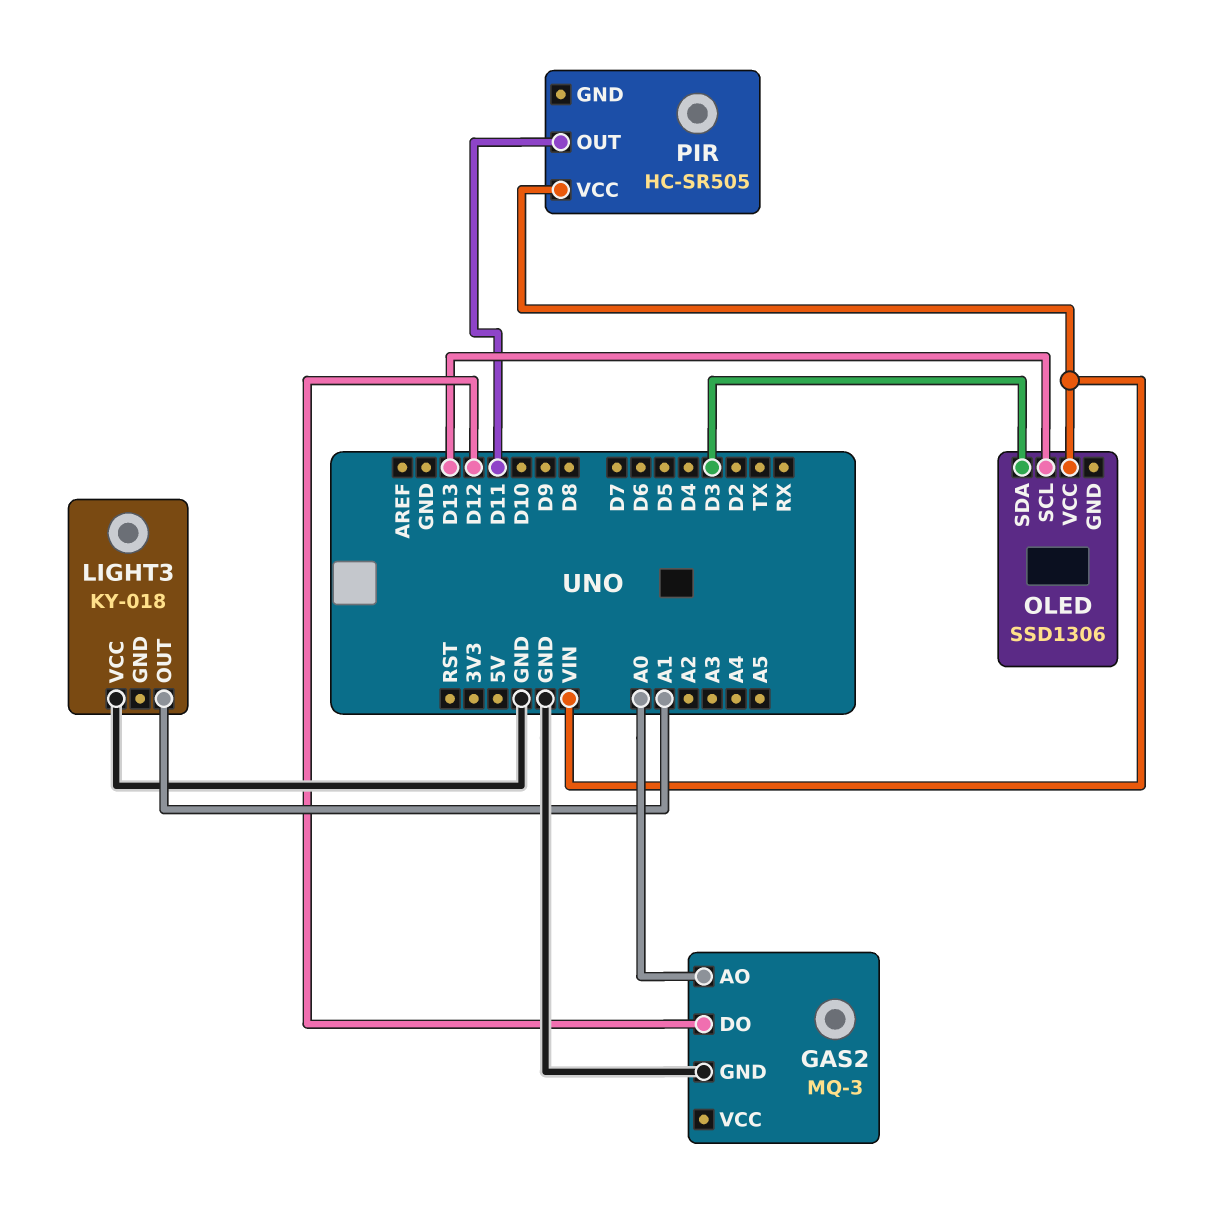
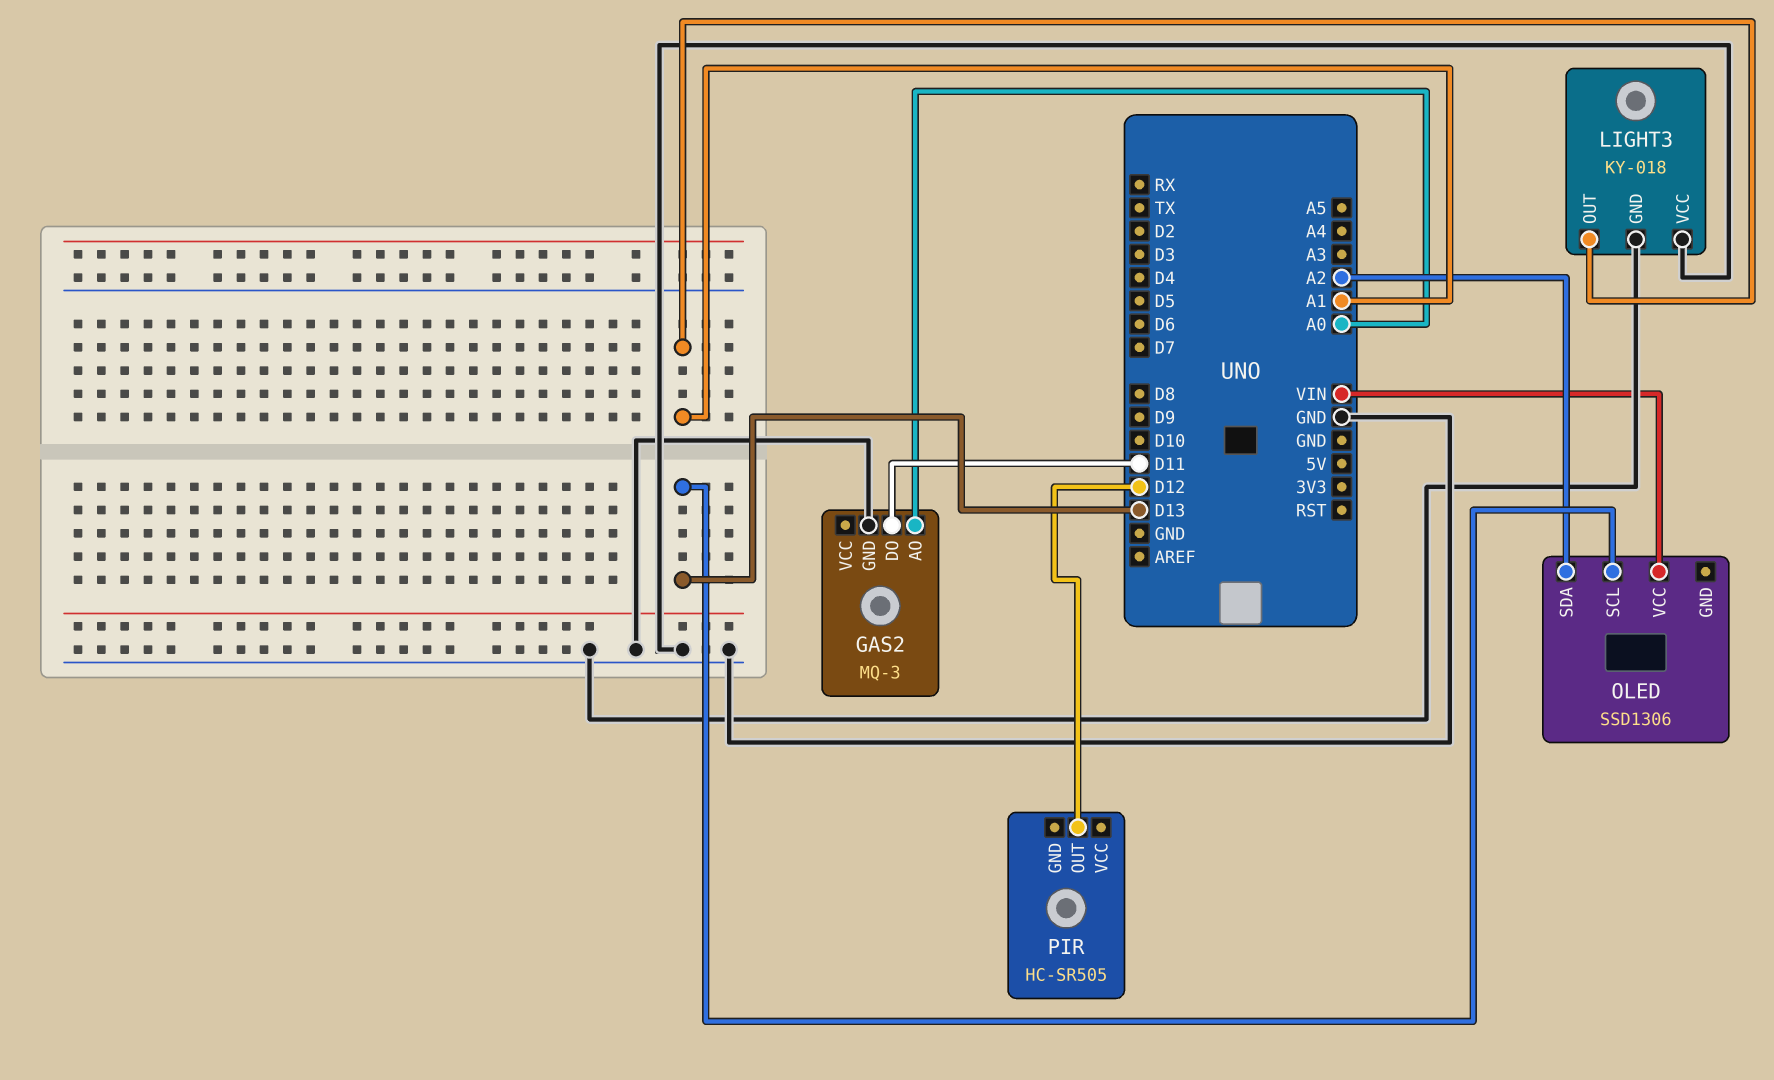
GAS2 pin DO: D12 -> D11
LIGHT3 pin GND: none -> GND
OLED pin SDA: D3 -> A2
PIR pin OUT: D11 -> D12
PIR pin VCC: VIN -> none

